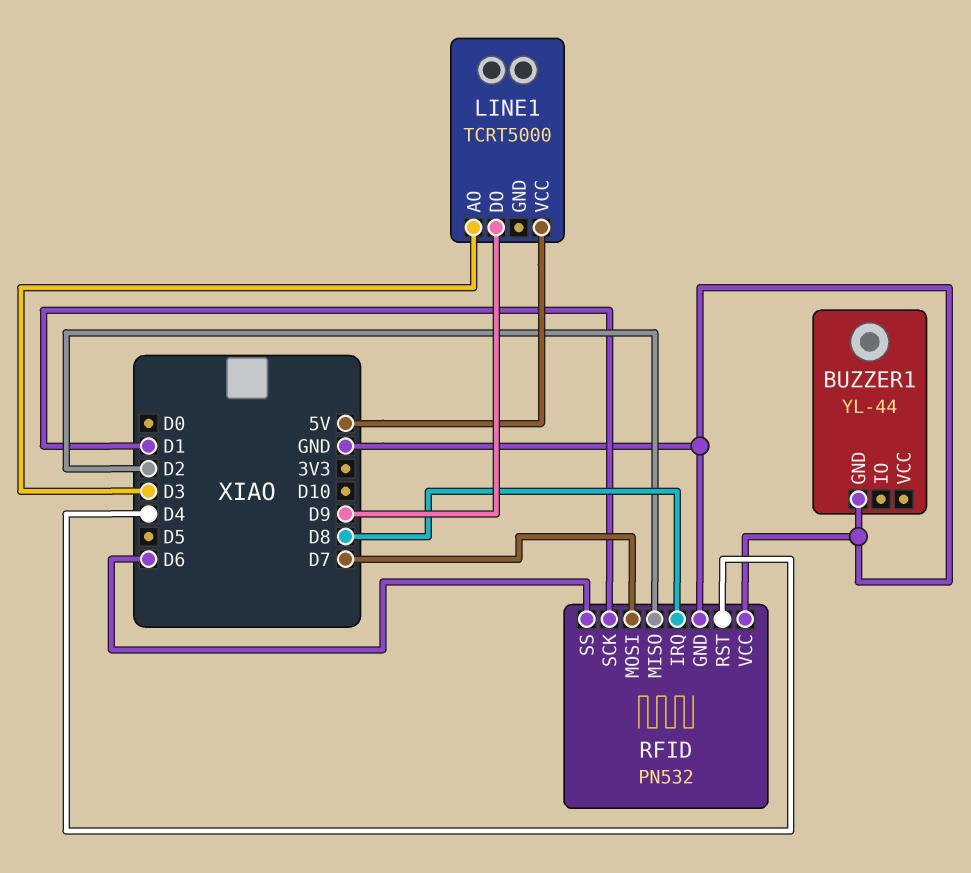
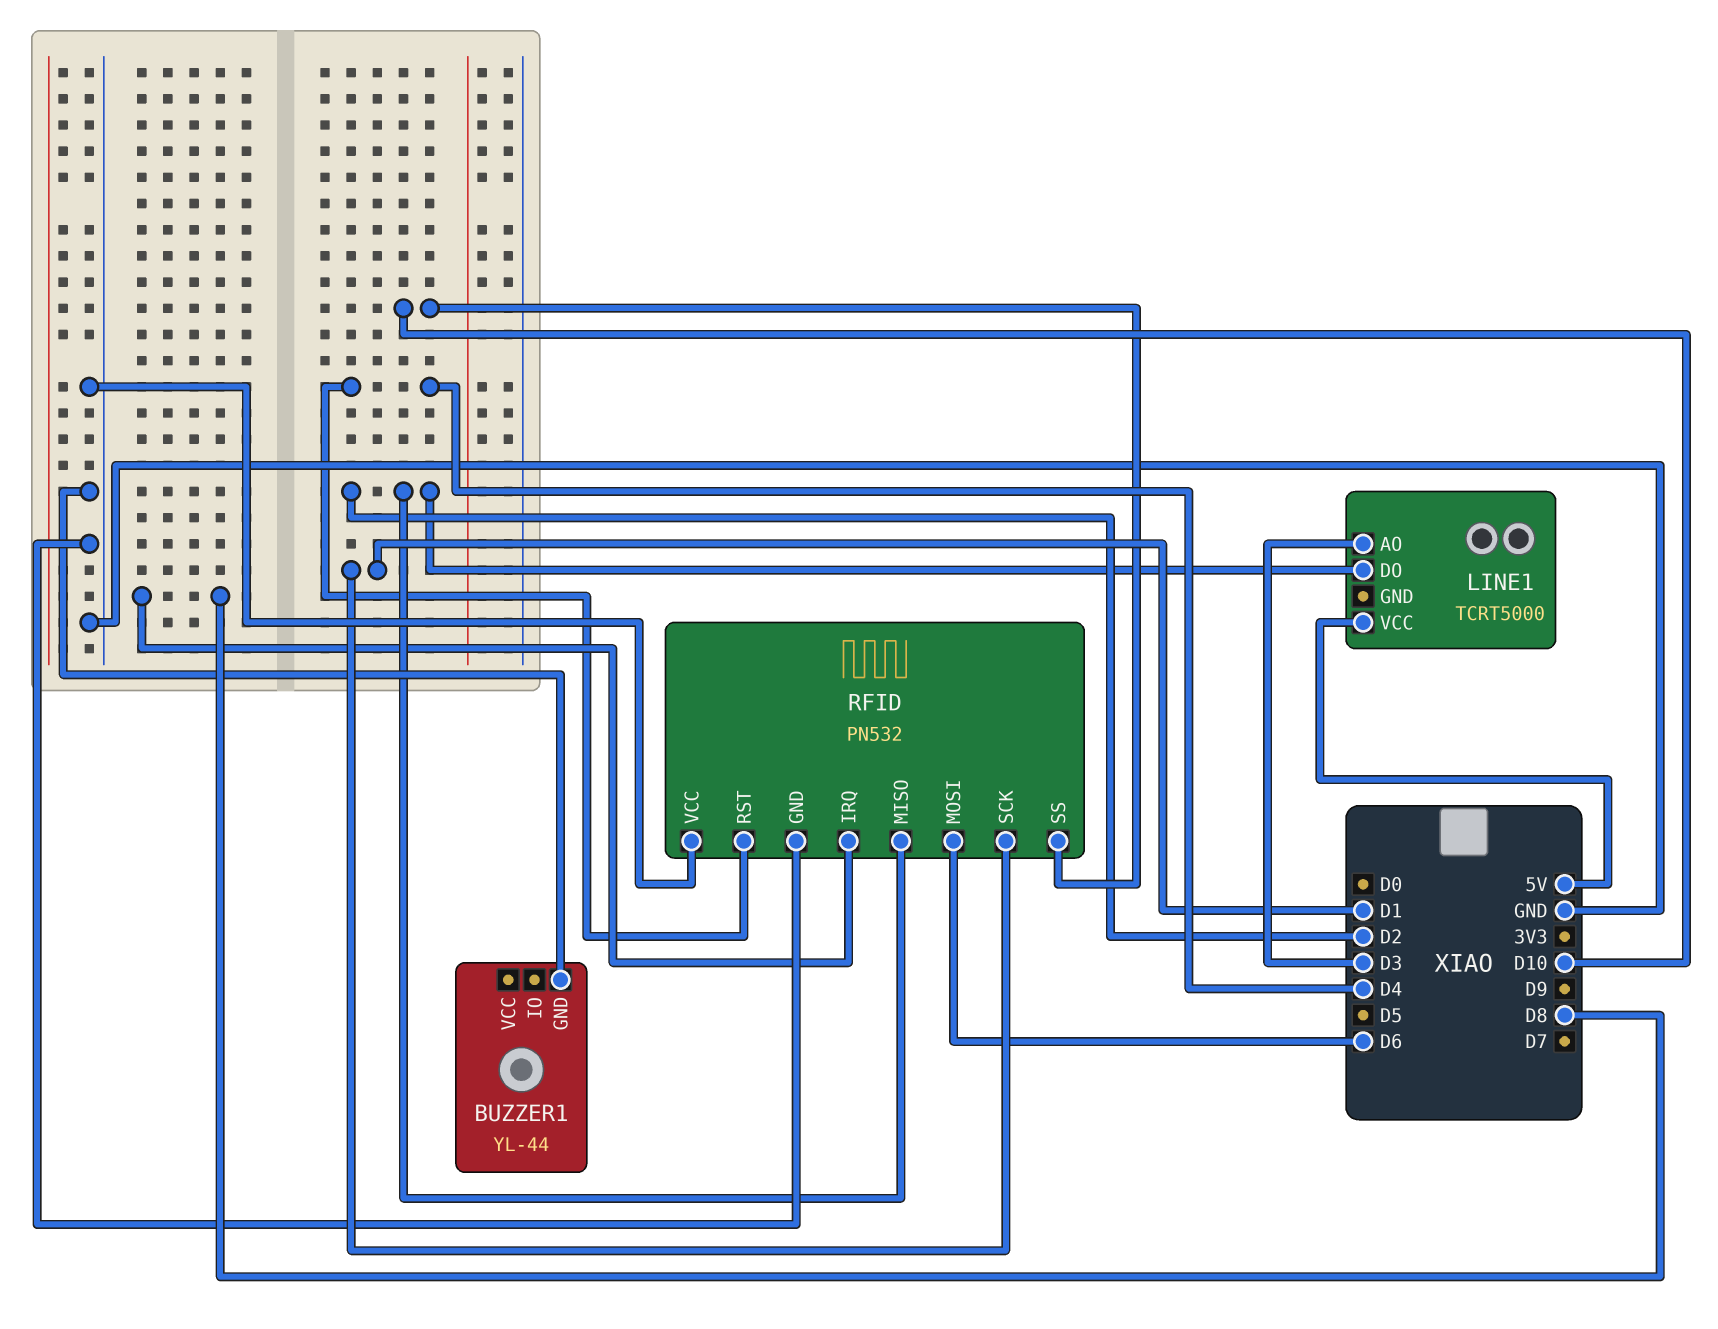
LINE1 pin DO: D9 -> D2
RFID pin MOSI: D7 -> D6
RFID pin SS: D6 -> D10

